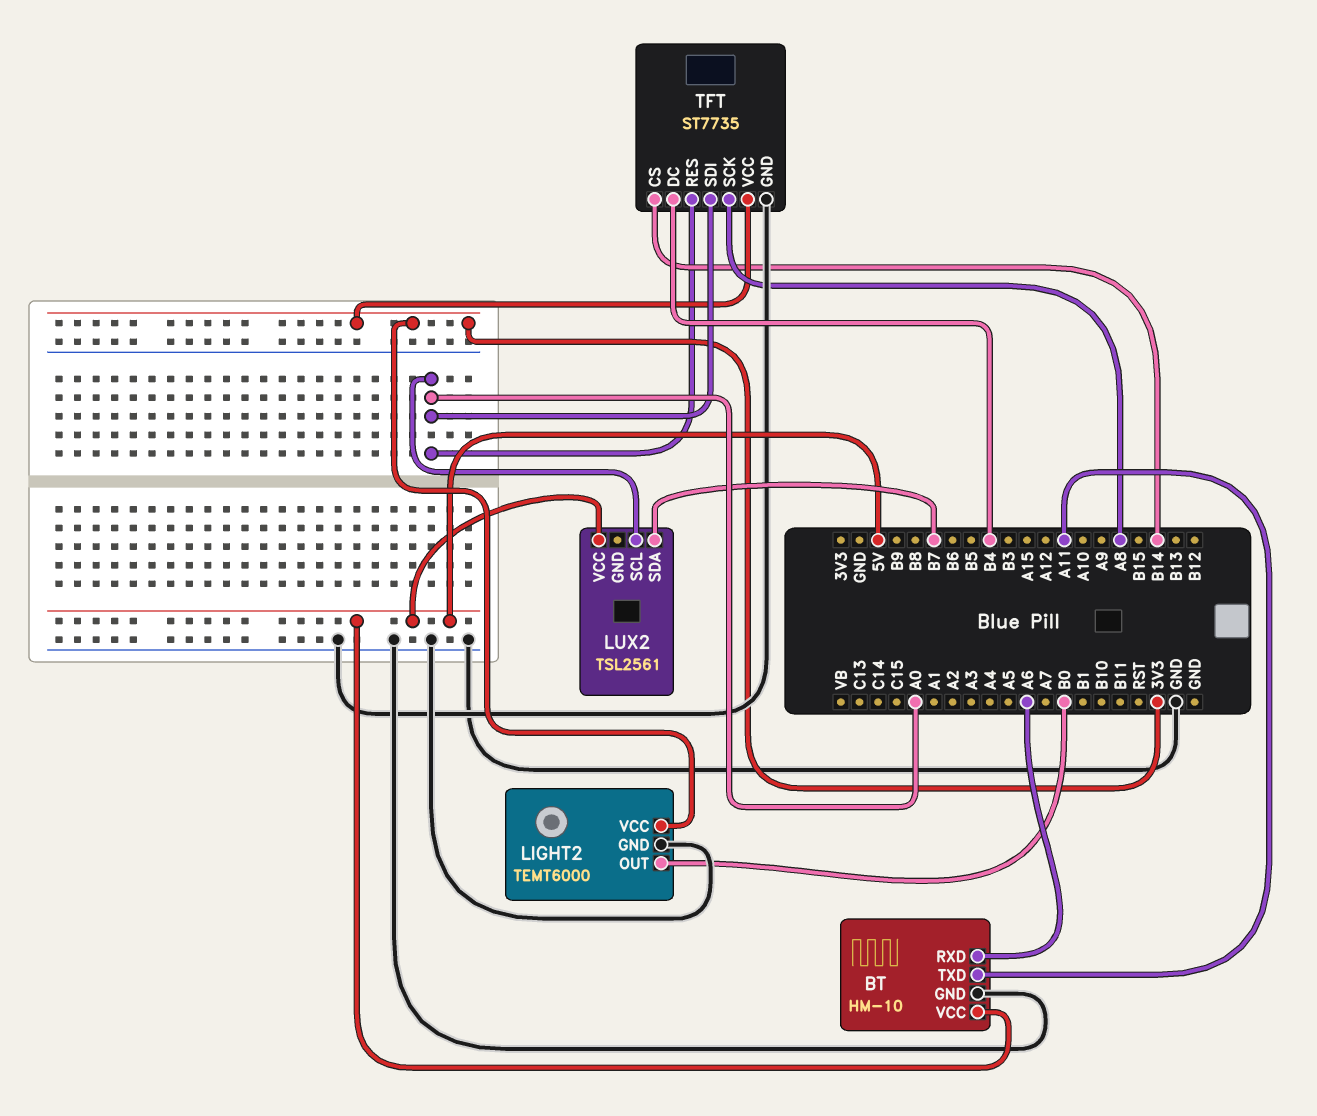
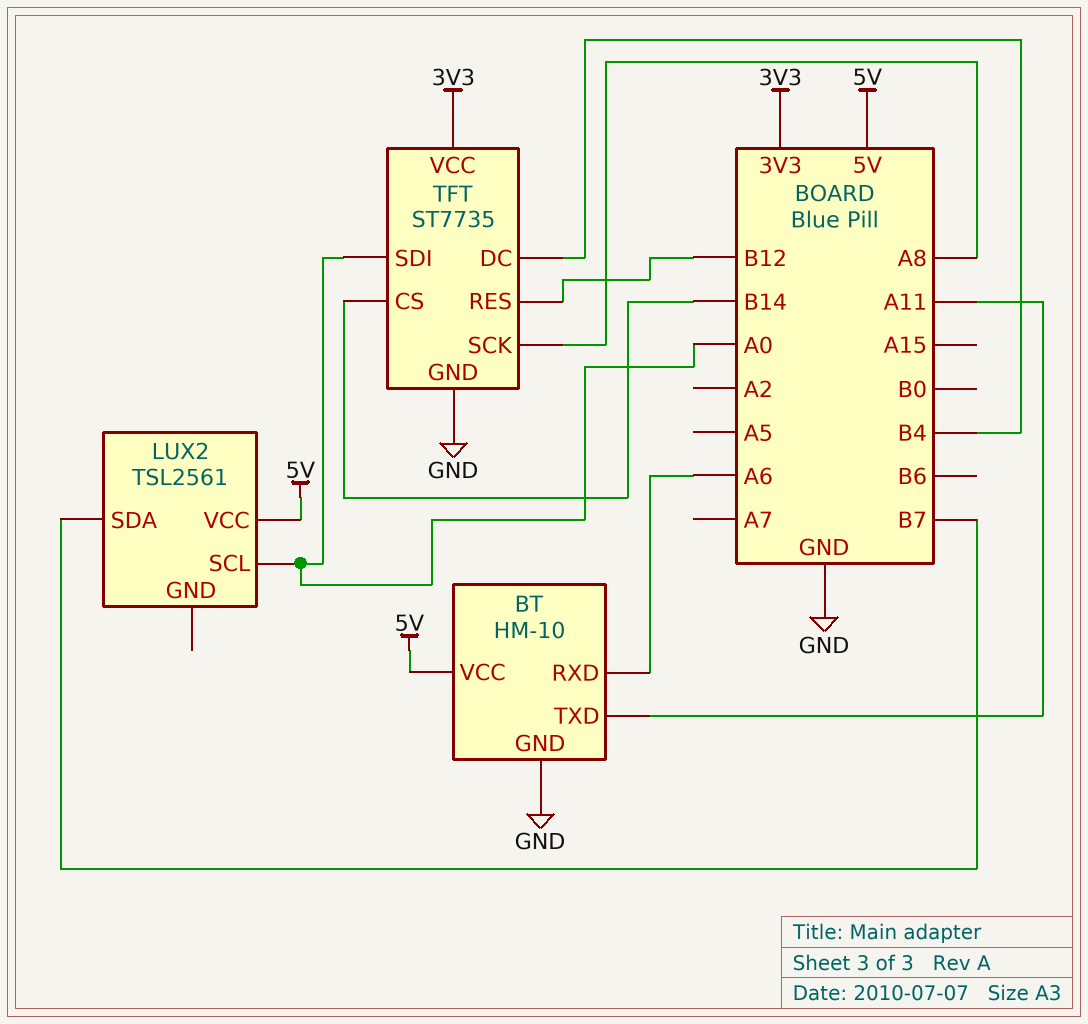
LIGHT2: TEMT6000 -> none
LIGHT2 pin GND: GND -> none
LIGHT2 pin OUT: B0 -> none
LIGHT2 pin VCC: 3V3 -> none
TFT pin RES: A0 -> B12

